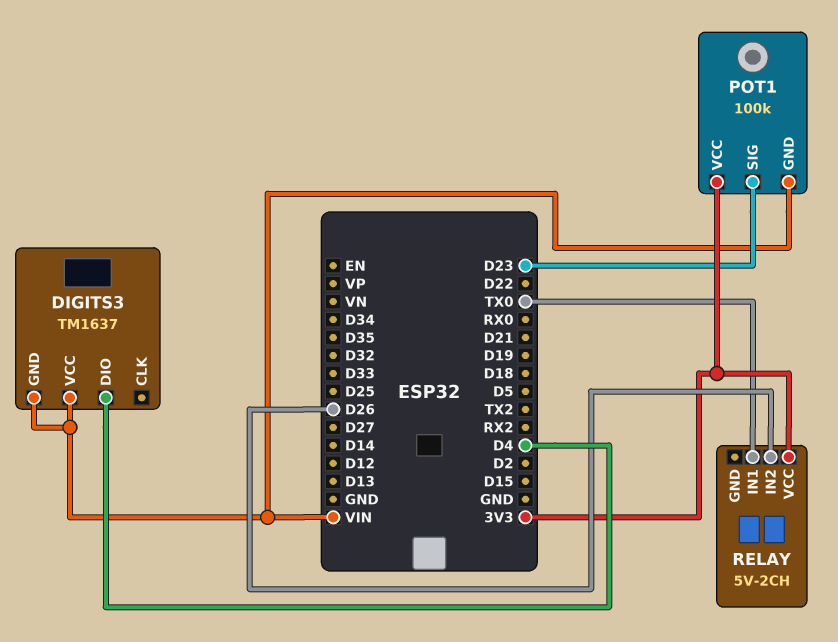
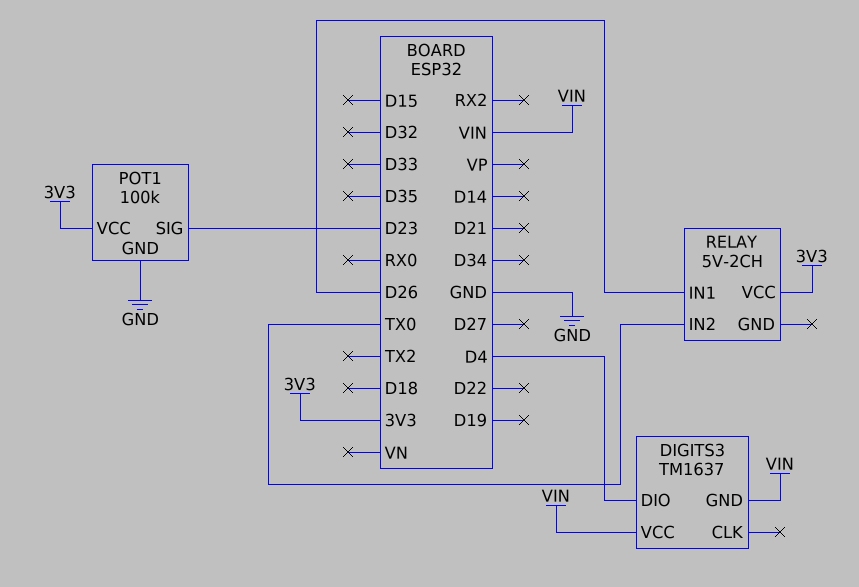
POT1 pin GND: VIN -> GND
RELAY pin IN1: TX0 -> D26
RELAY pin IN2: D26 -> TX0

